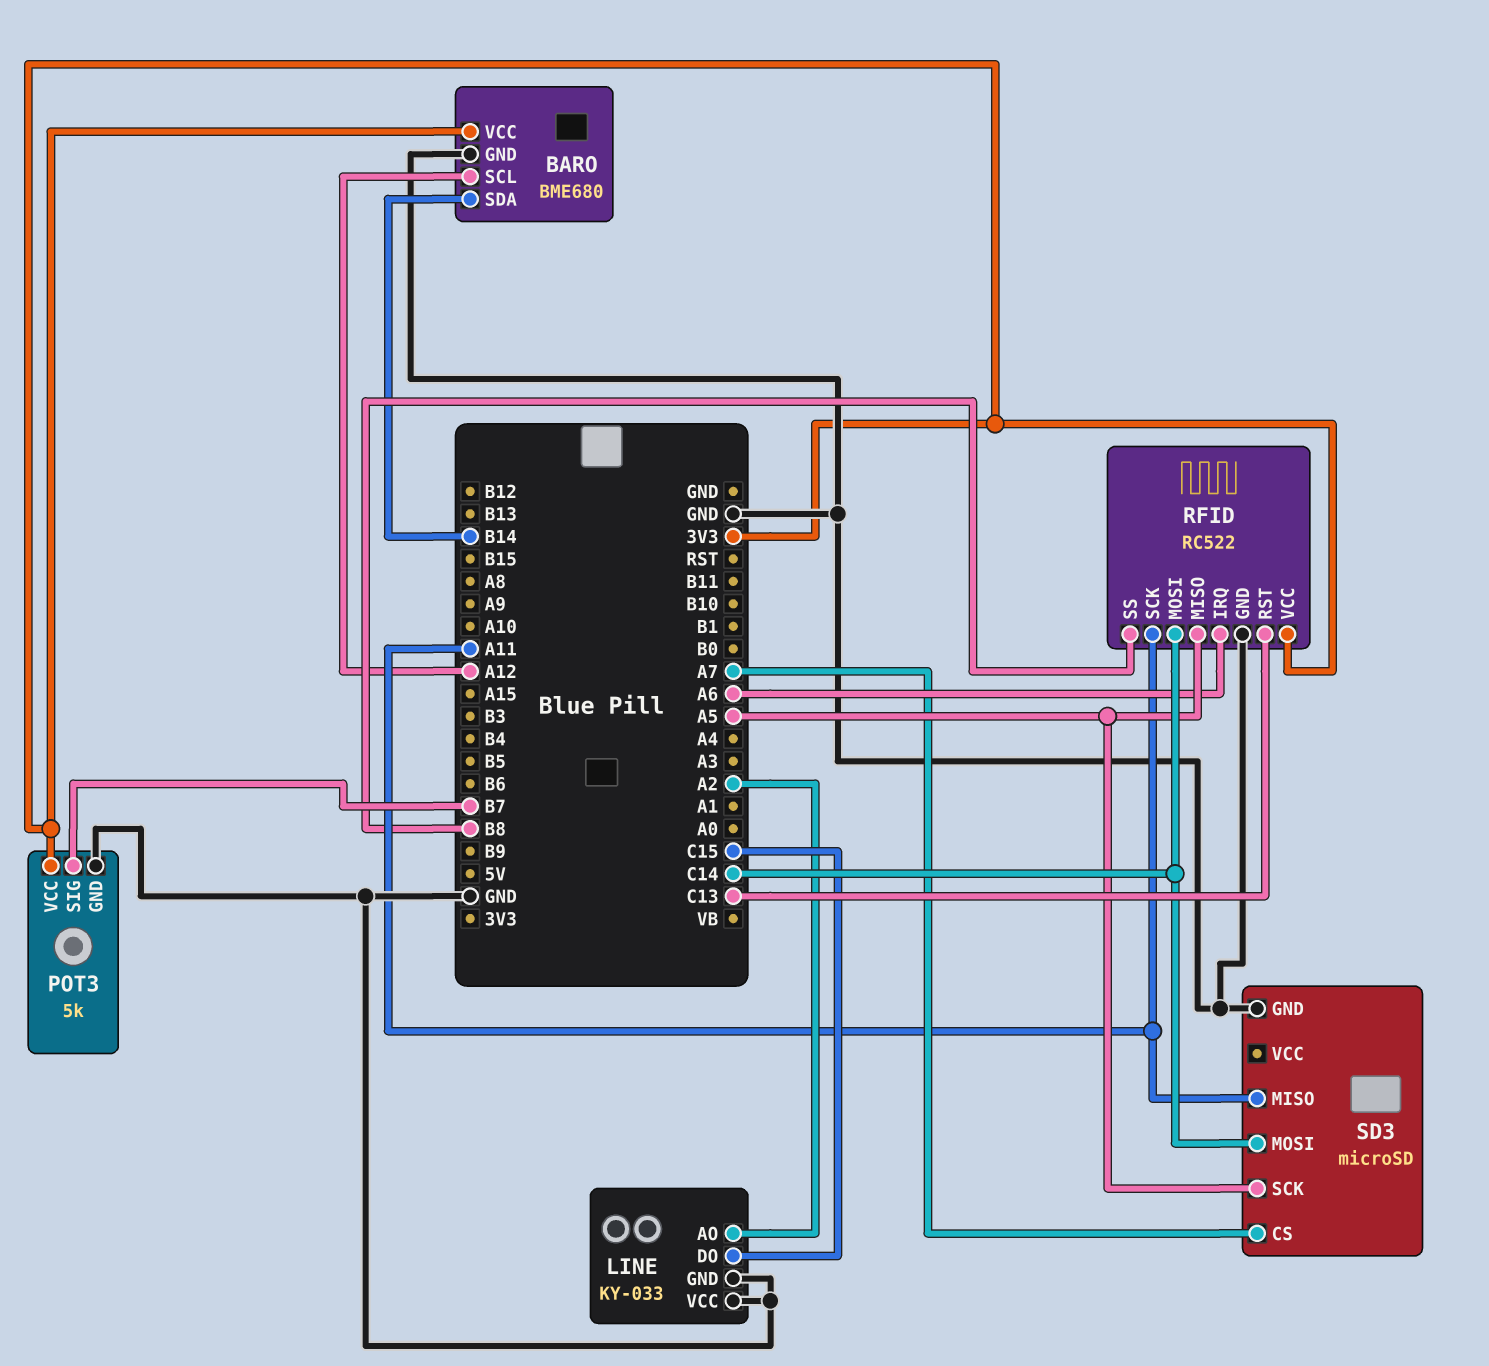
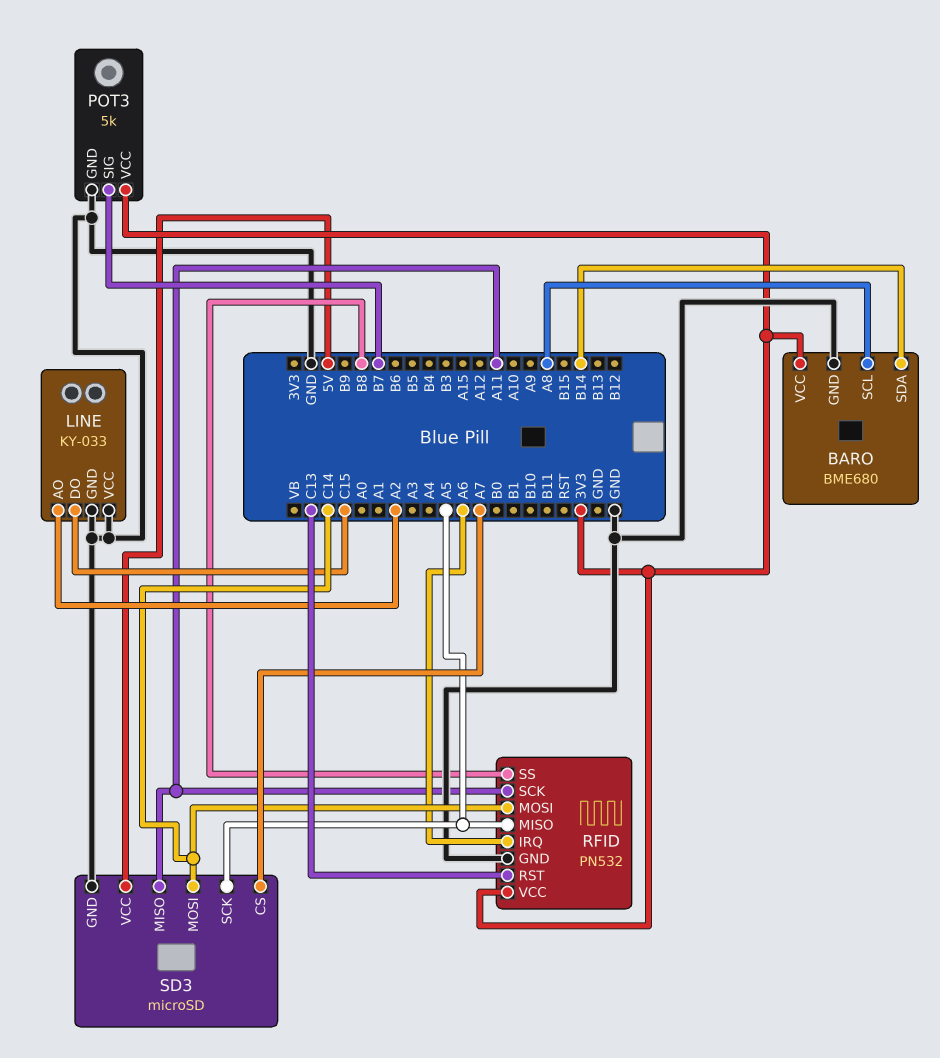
BARO pin SCL: A12 -> A8
RFID: RC522 -> PN532
SD3 pin VCC: none -> 5V

